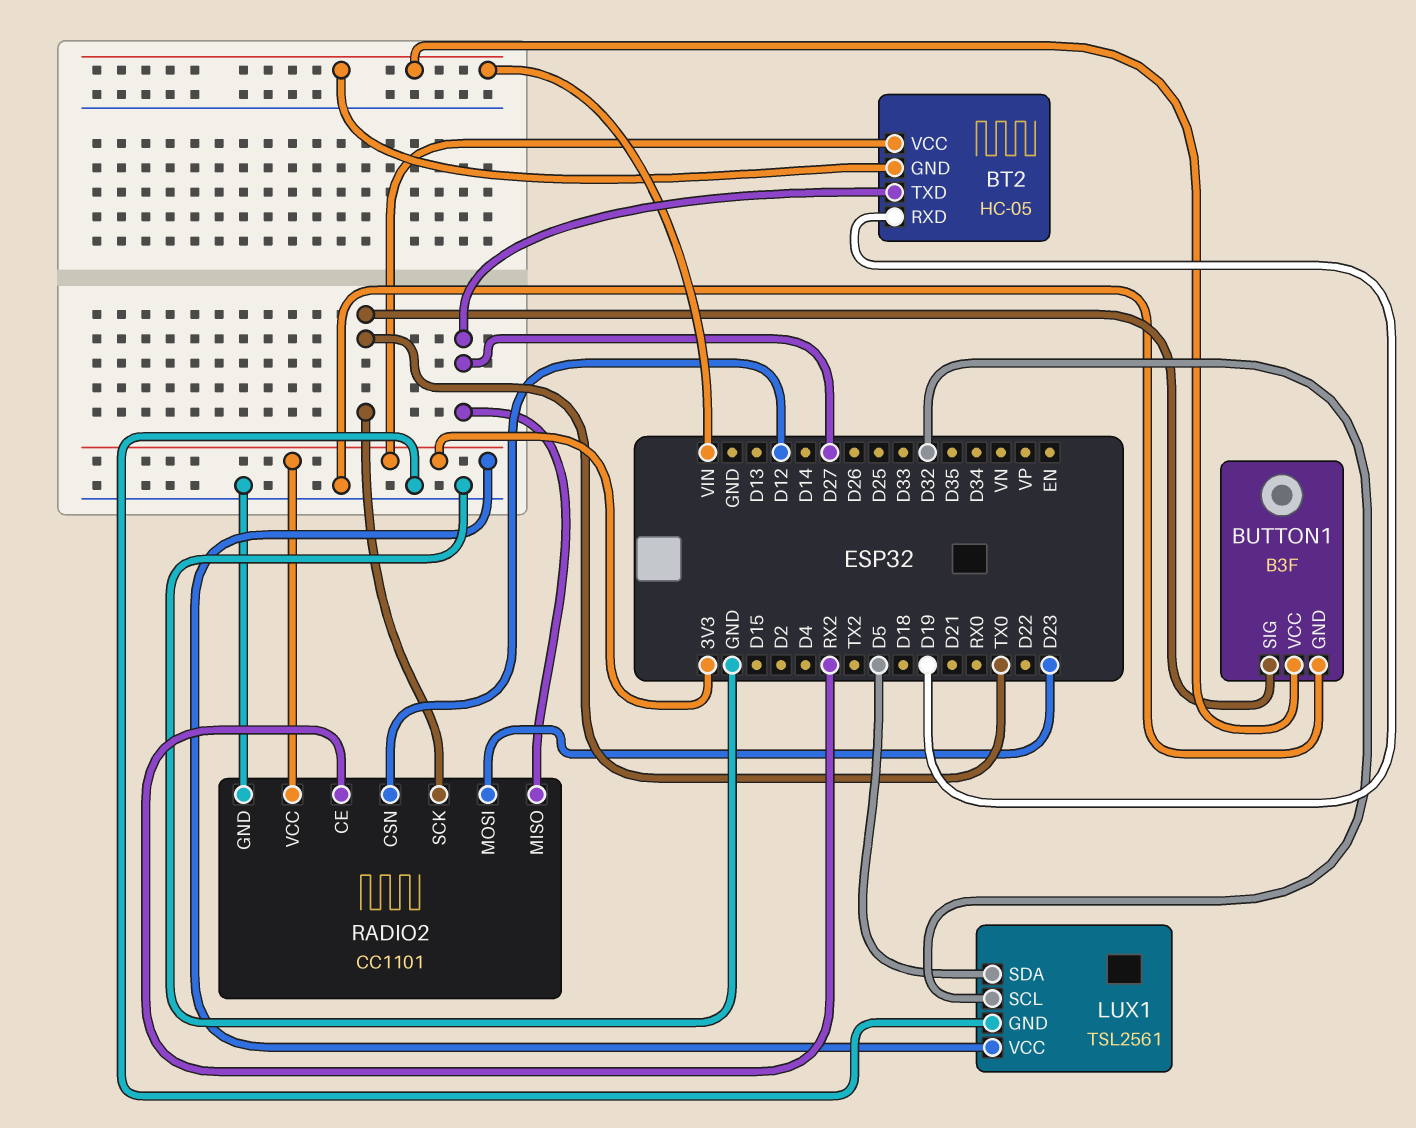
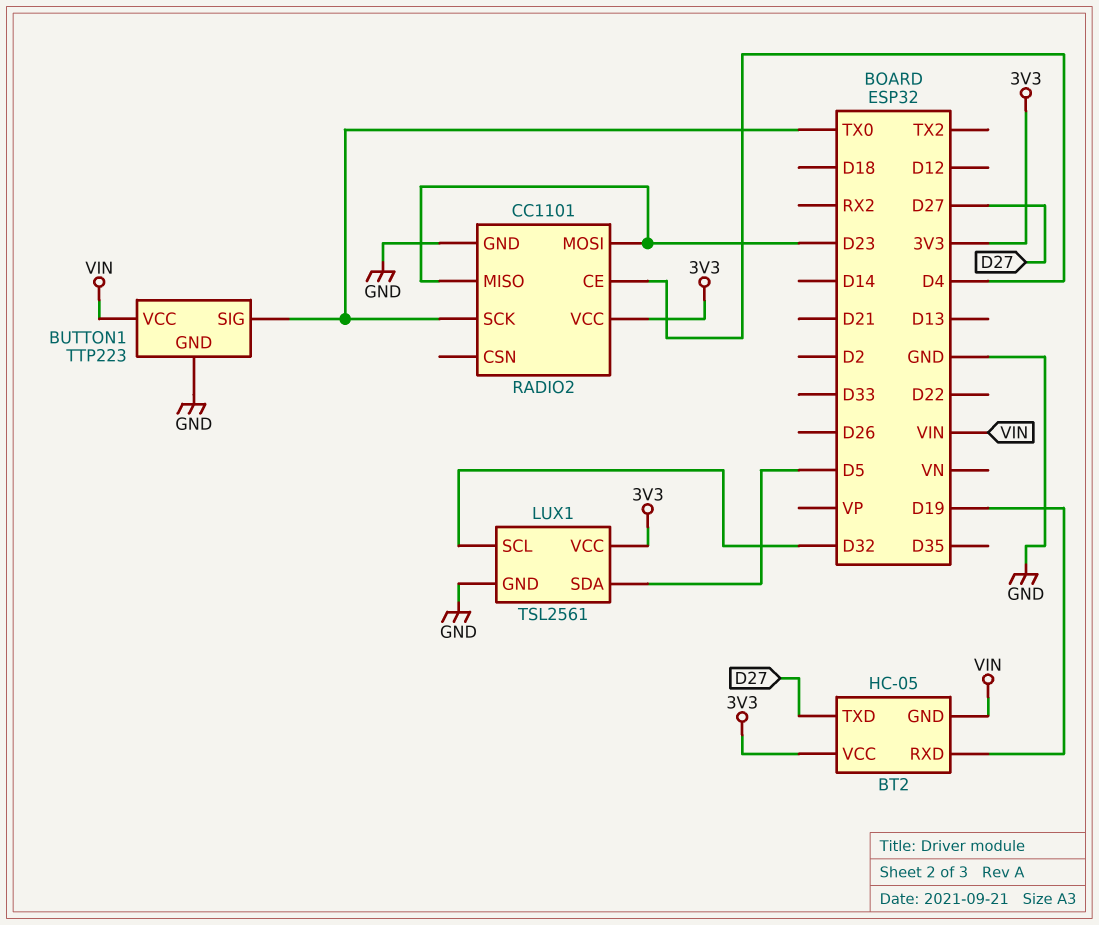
BUTTON1: B3F -> TTP223
RADIO2 pin CE: RX2 -> D4
RADIO2 pin CSN: D12 -> none
RADIO2 pin MISO: D27 -> D23

